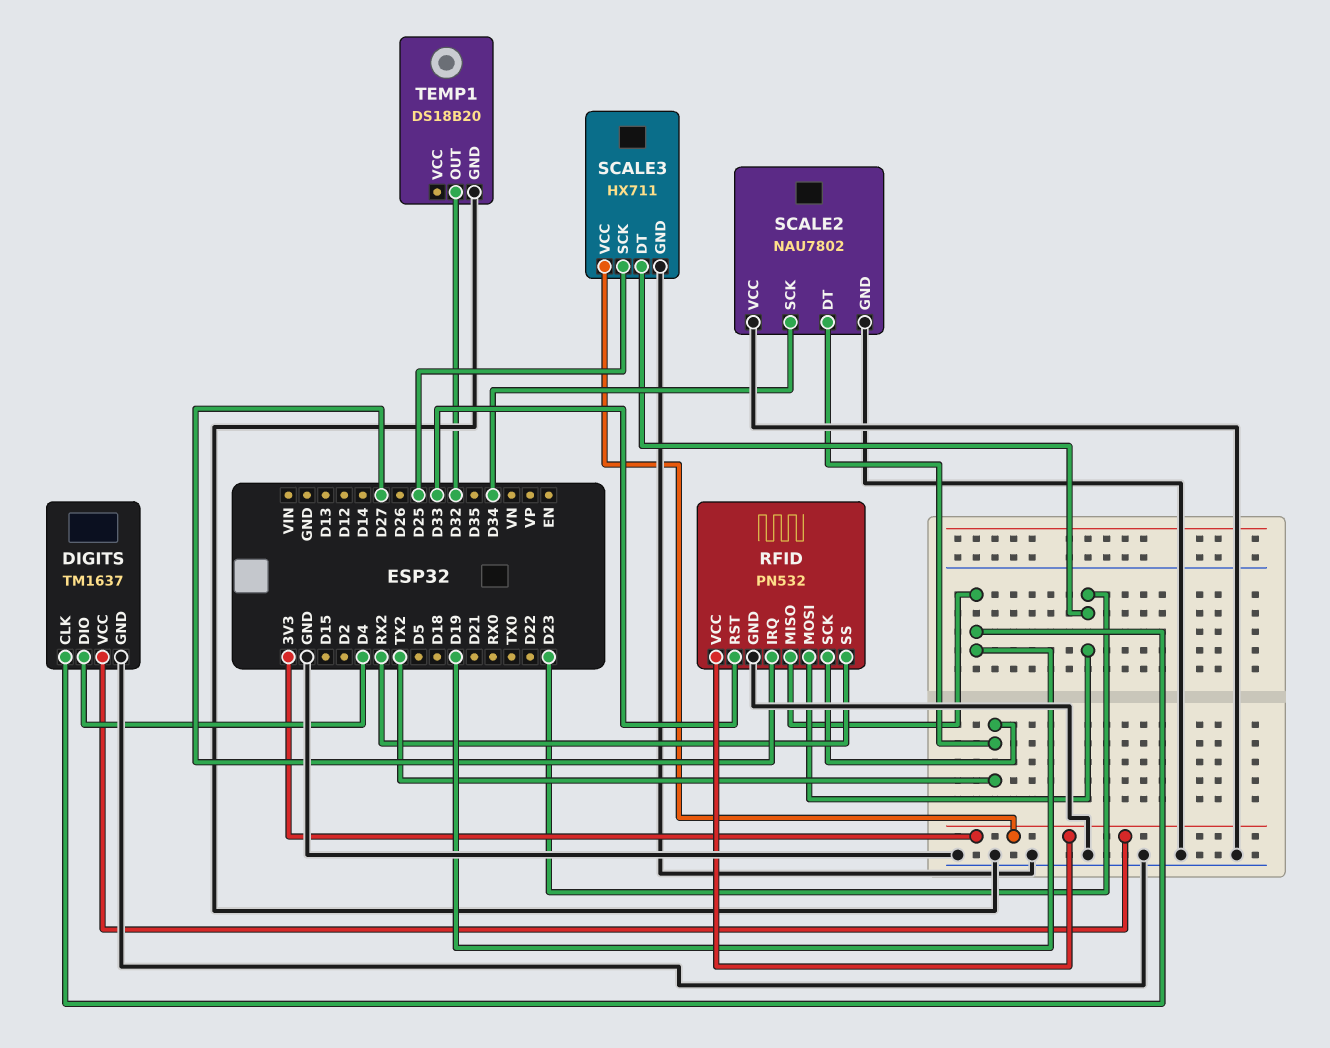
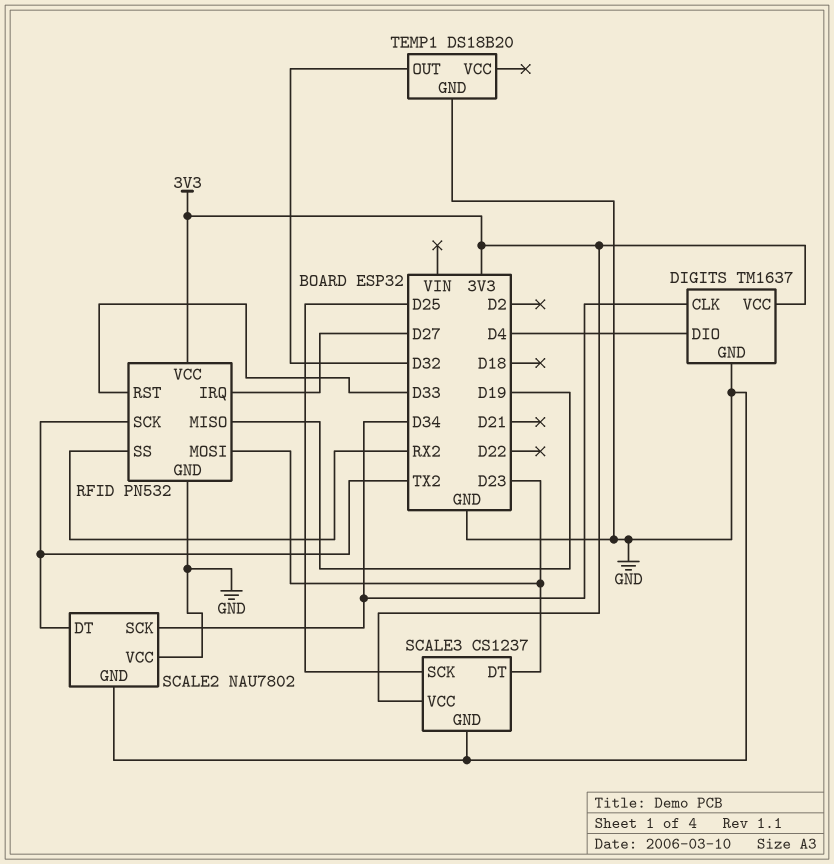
DIGITS pin CLK: D19 -> D34
SCALE3: HX711 -> CS1237

